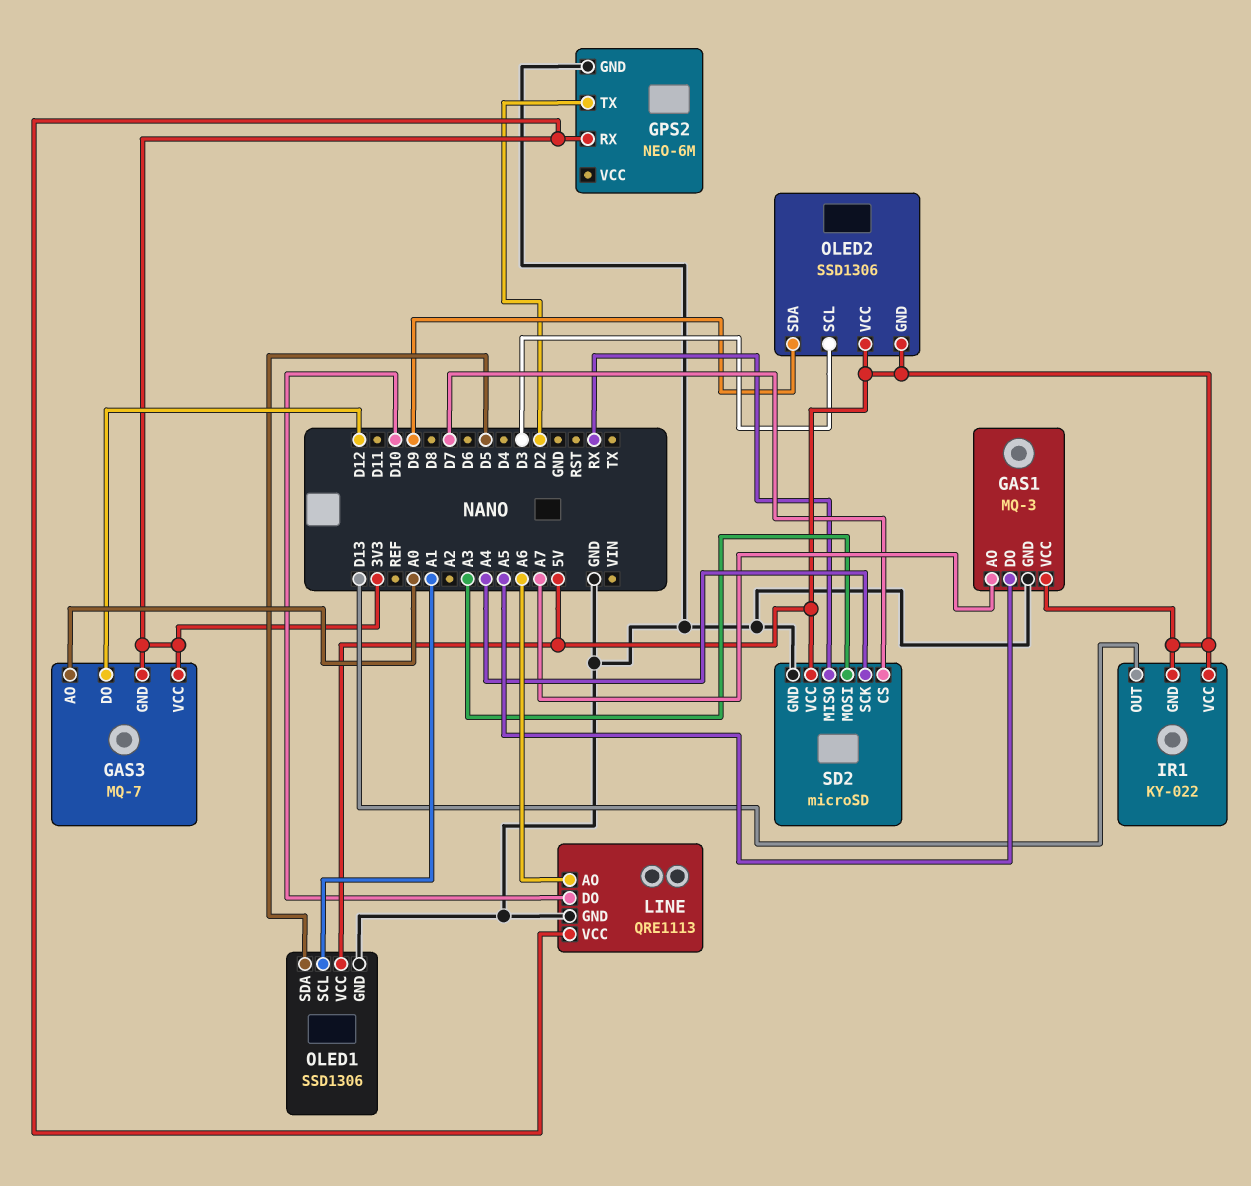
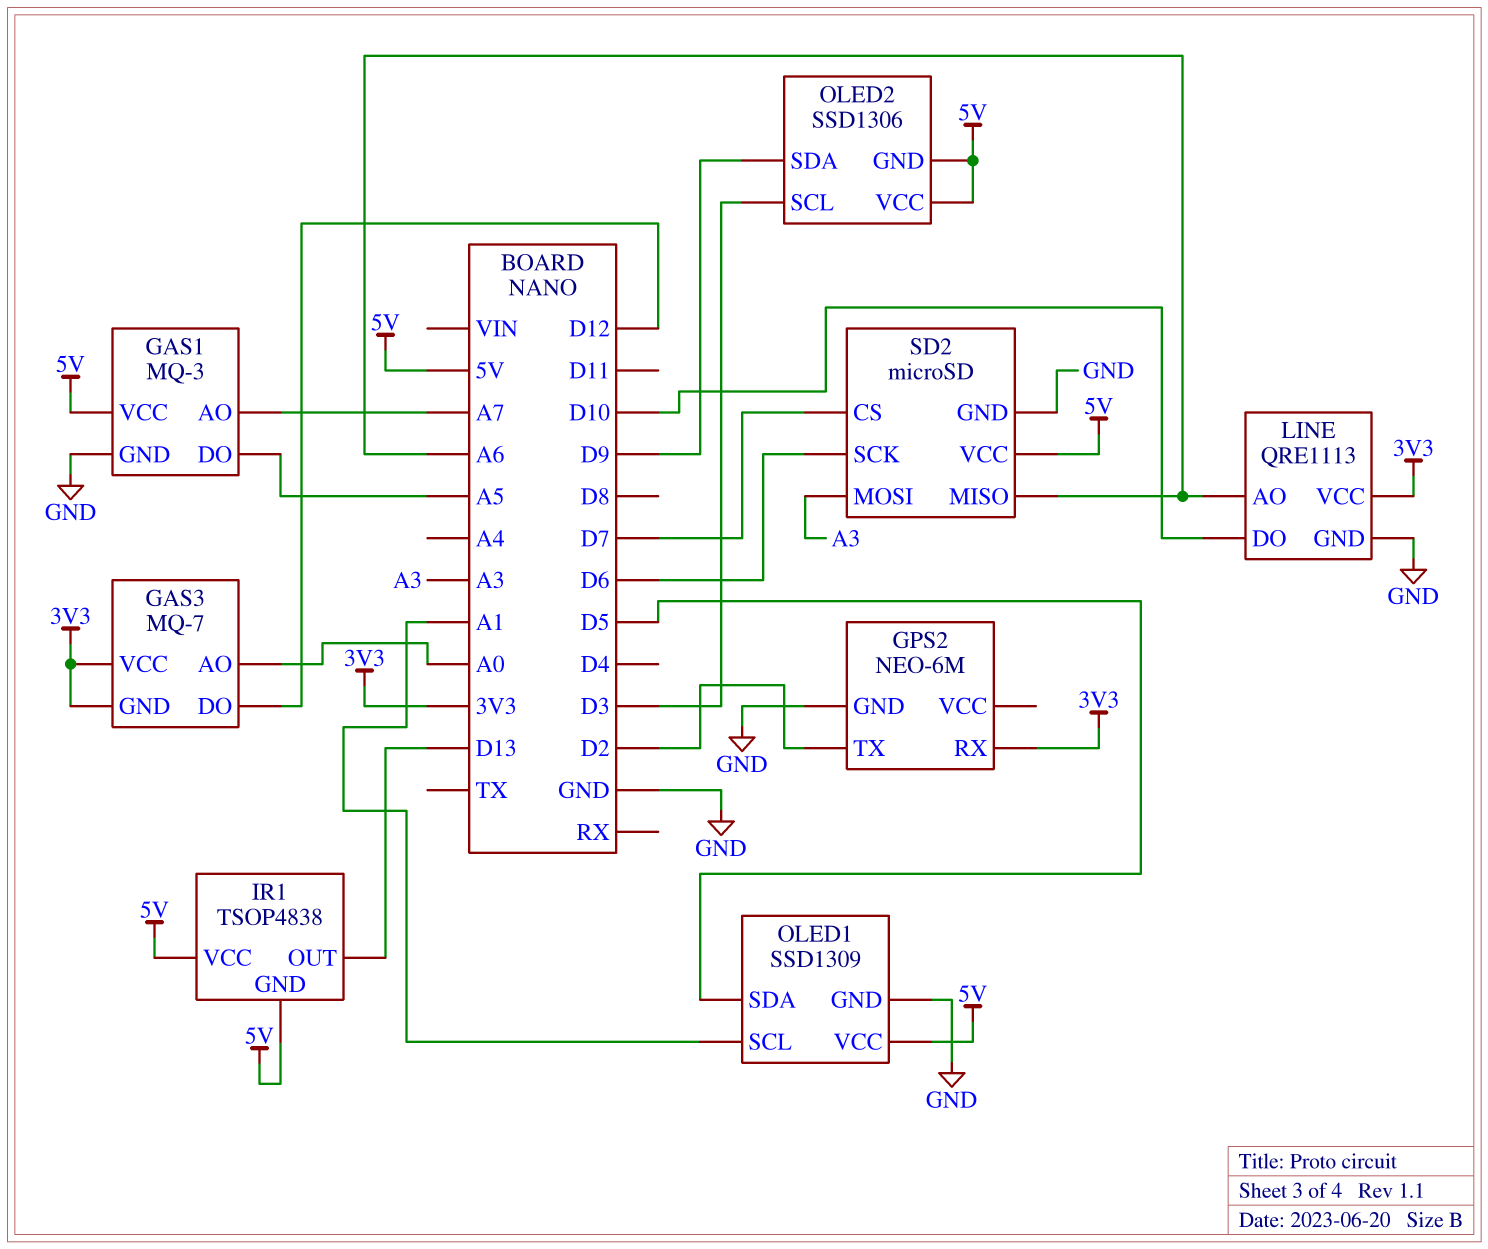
IR1: KY-022 -> TSOP4838
OLED1: SSD1306 -> SSD1309
SD2 pin MISO: RX -> A6
SD2 pin SCK: A4 -> D6

